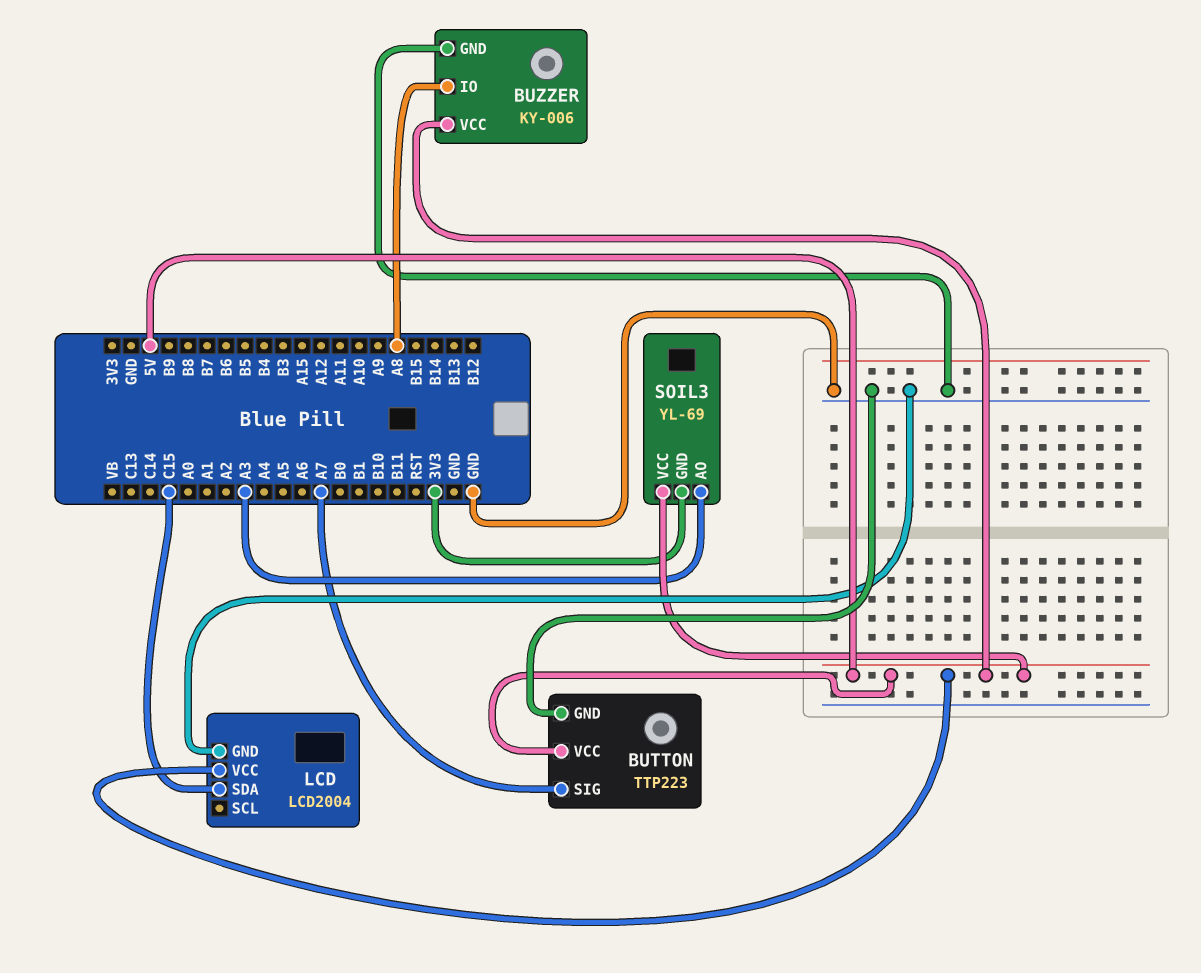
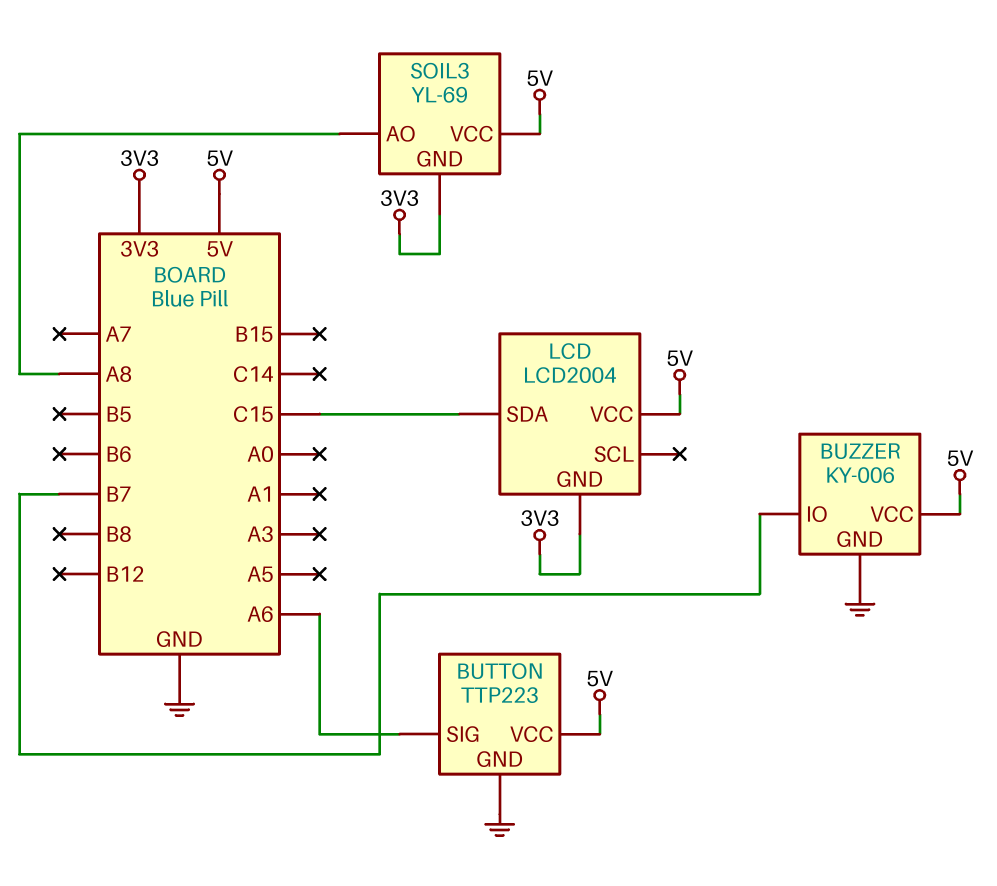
BUTTON pin SIG: A7 -> A6
BUZZER pin IO: A8 -> B7
LCD pin GND: GND -> 3V3
SOIL3 pin AO: A3 -> A8

